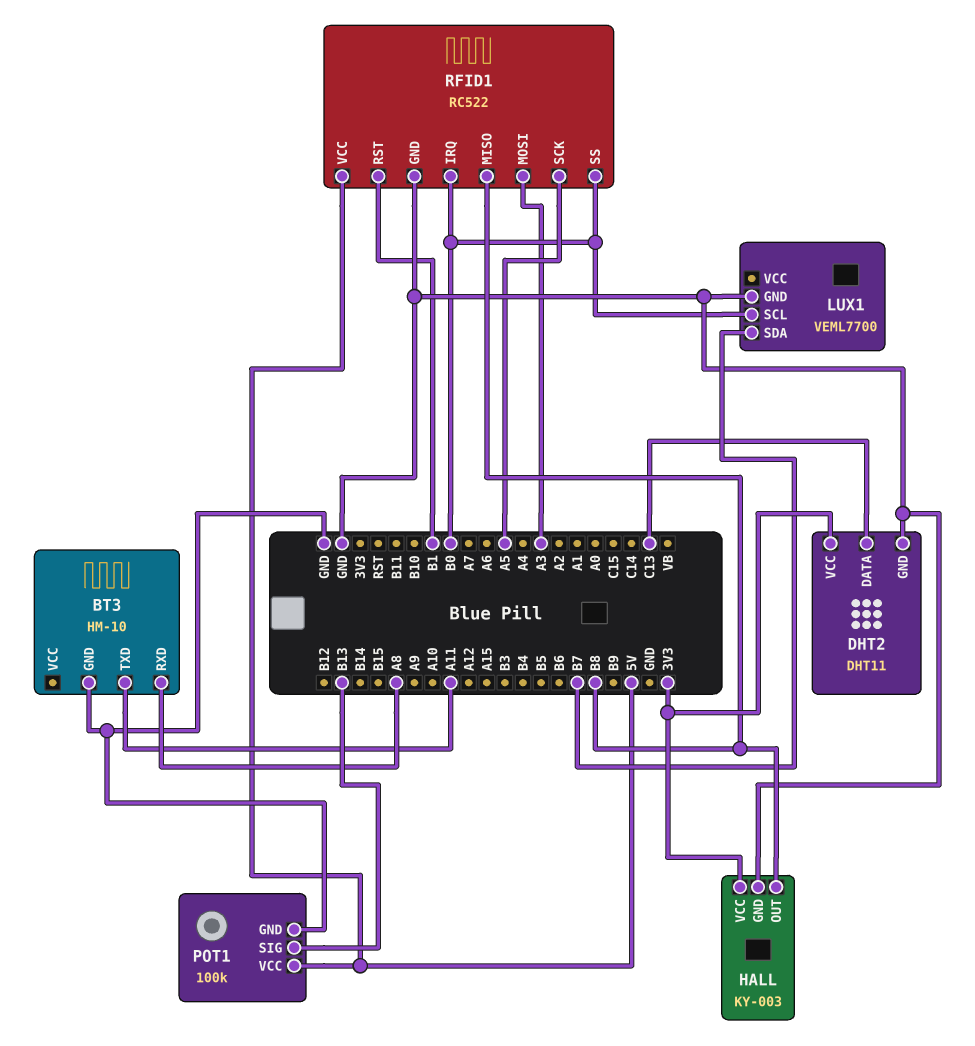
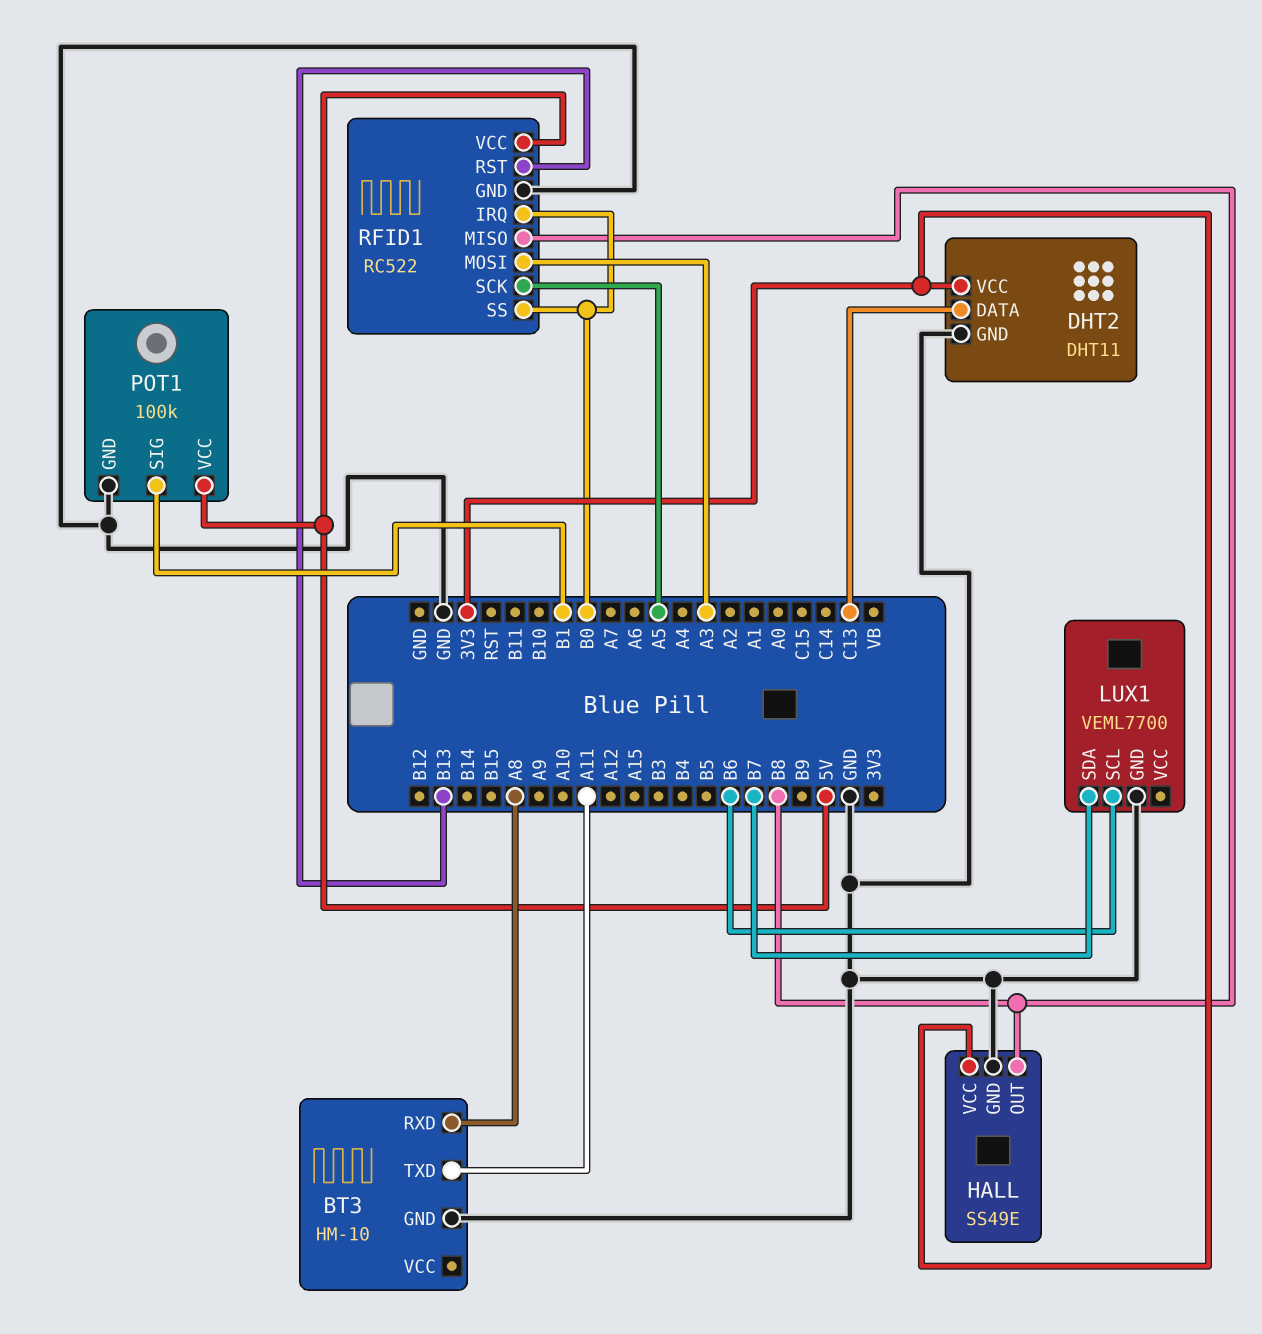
HALL: KY-003 -> SS49E
LUX1 pin SCL: B0 -> B6
POT1 pin SIG: B13 -> B1
RFID1 pin RST: B1 -> B13

